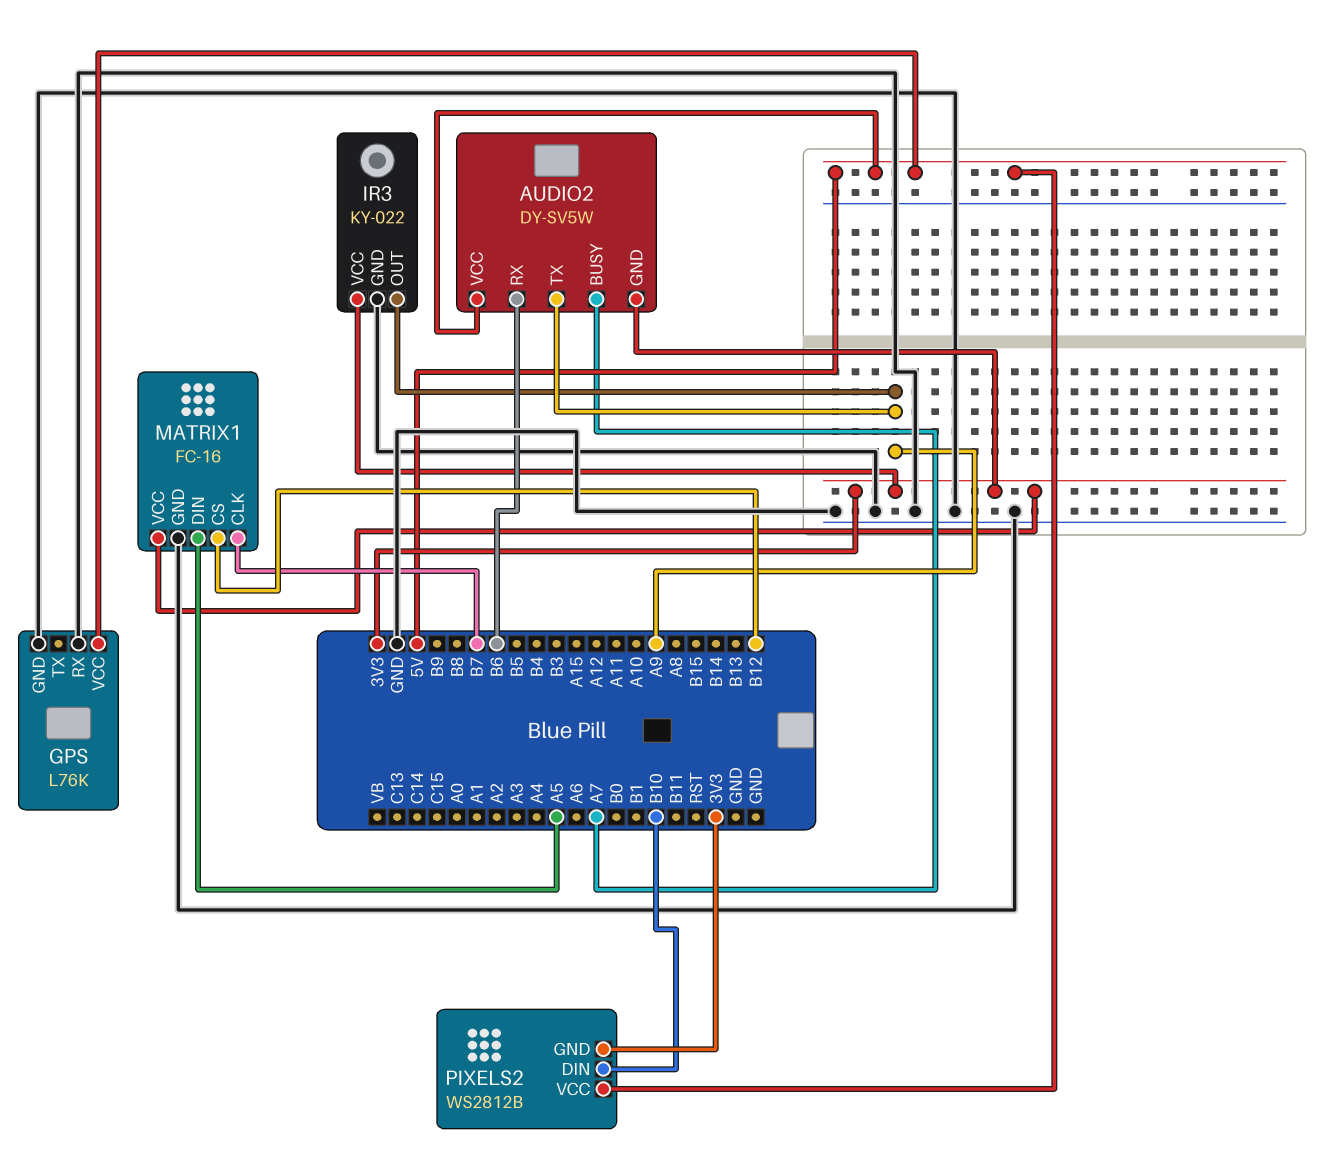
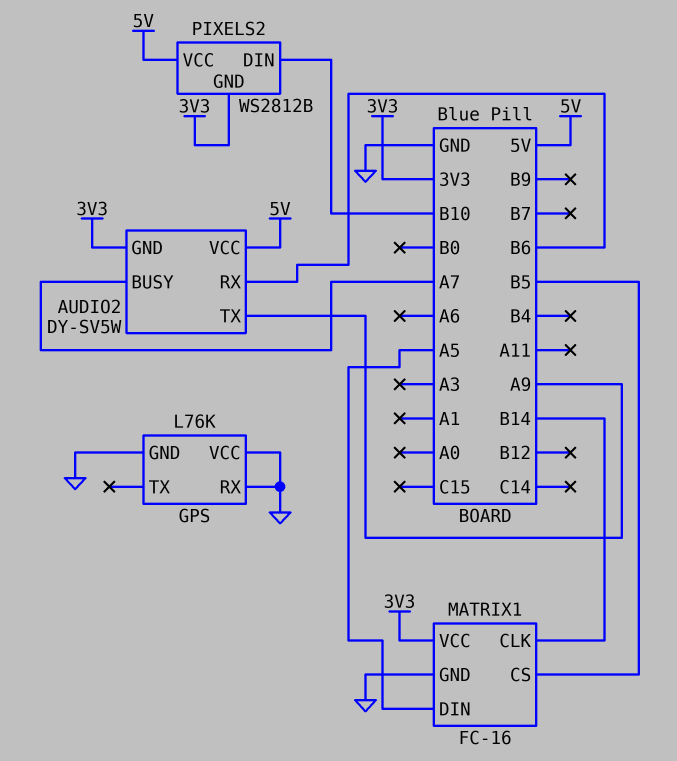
GPS pin VCC: 5V -> GND
IR3: KY-022 -> none
IR3 pin GND: GND -> none
IR3 pin OUT: A9 -> none
IR3 pin VCC: 3V3 -> none
MATRIX1 pin CLK: B7 -> B14
MATRIX1 pin CS: B12 -> B5

